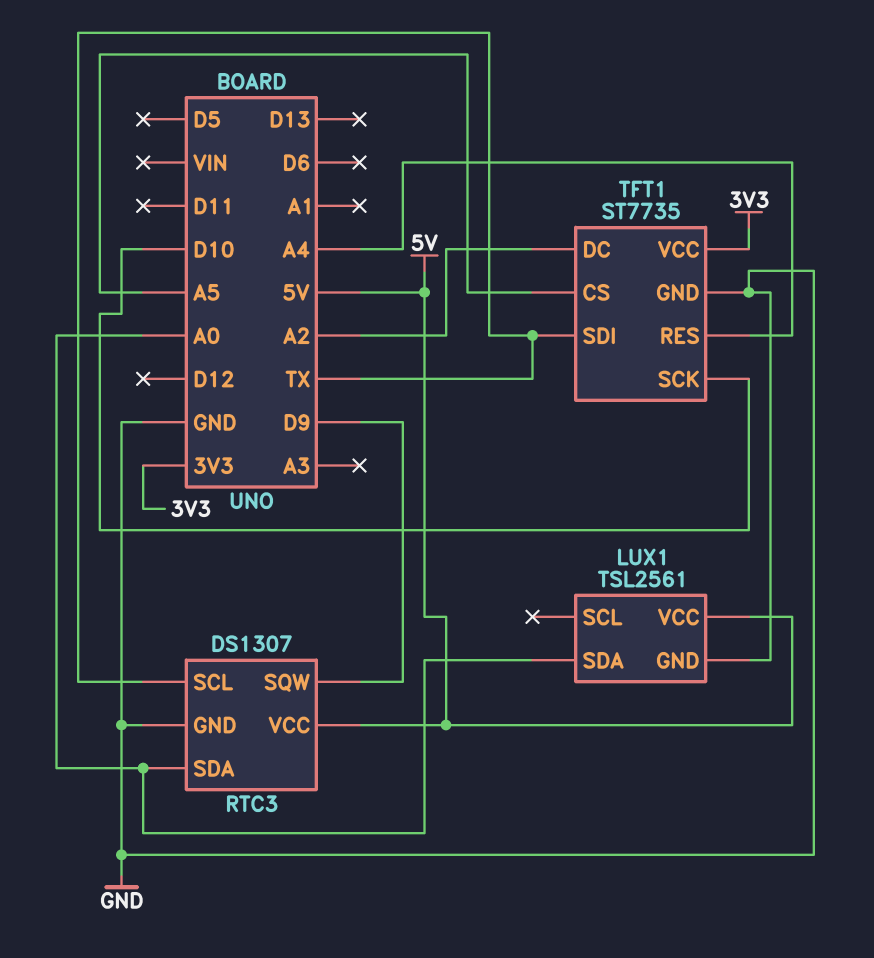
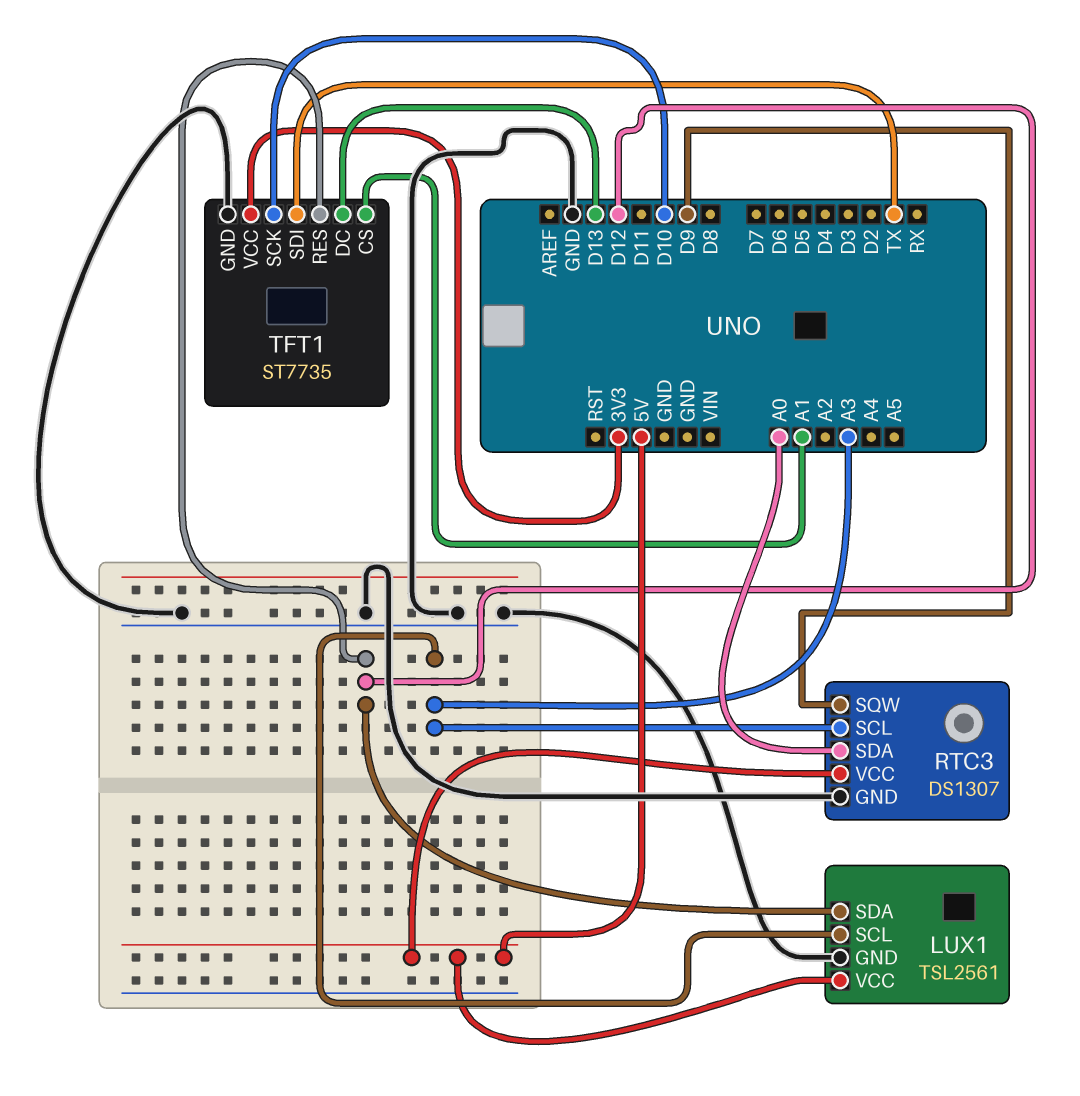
LUX1 pin SCL: none -> A3
LUX1 pin SDA: A0 -> D12
RTC3 pin SCL: TX -> A3
TFT1 pin CS: A5 -> A1
TFT1 pin DC: A2 -> D13
TFT1 pin RES: A4 -> D12

